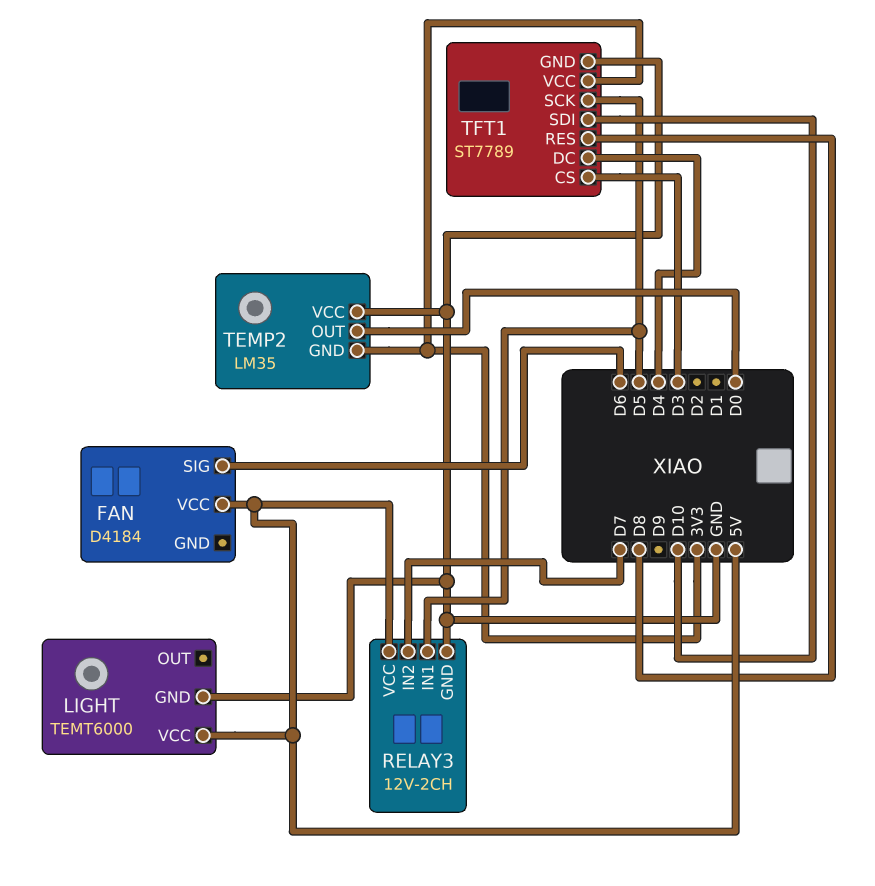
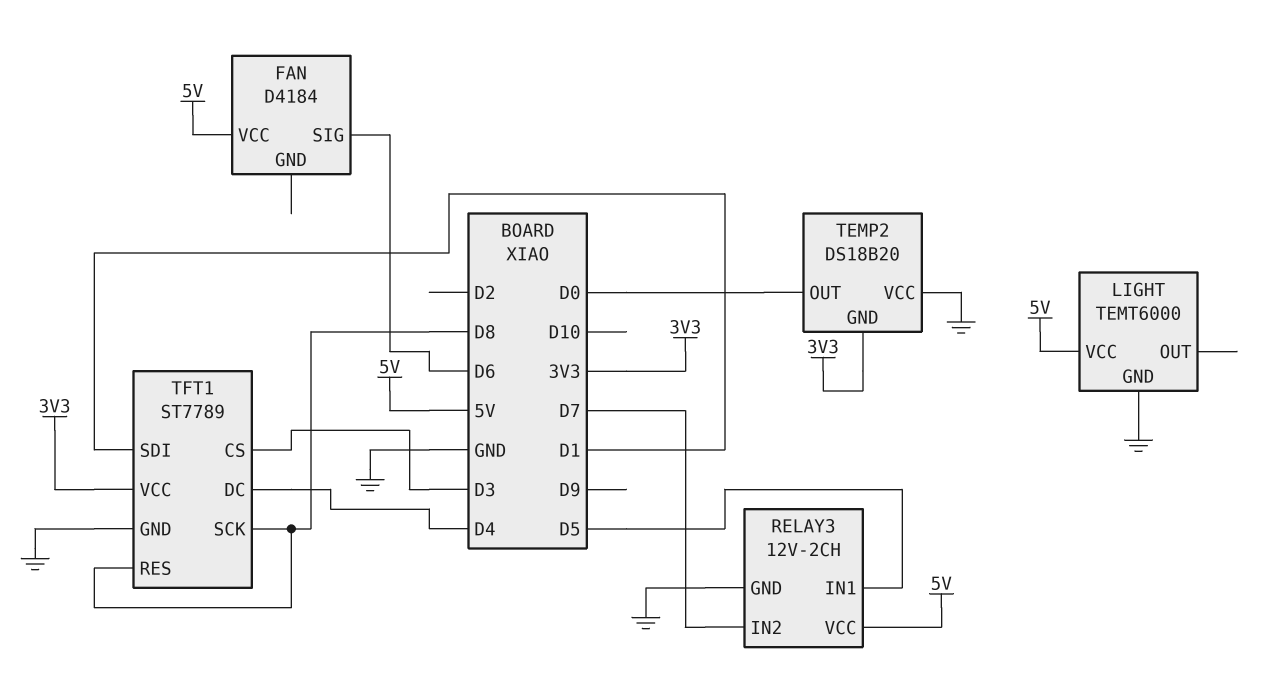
TEMP2: LM35 -> DS18B20
TFT1 pin SCK: D5 -> D8
TFT1 pin SDI: D10 -> D1

